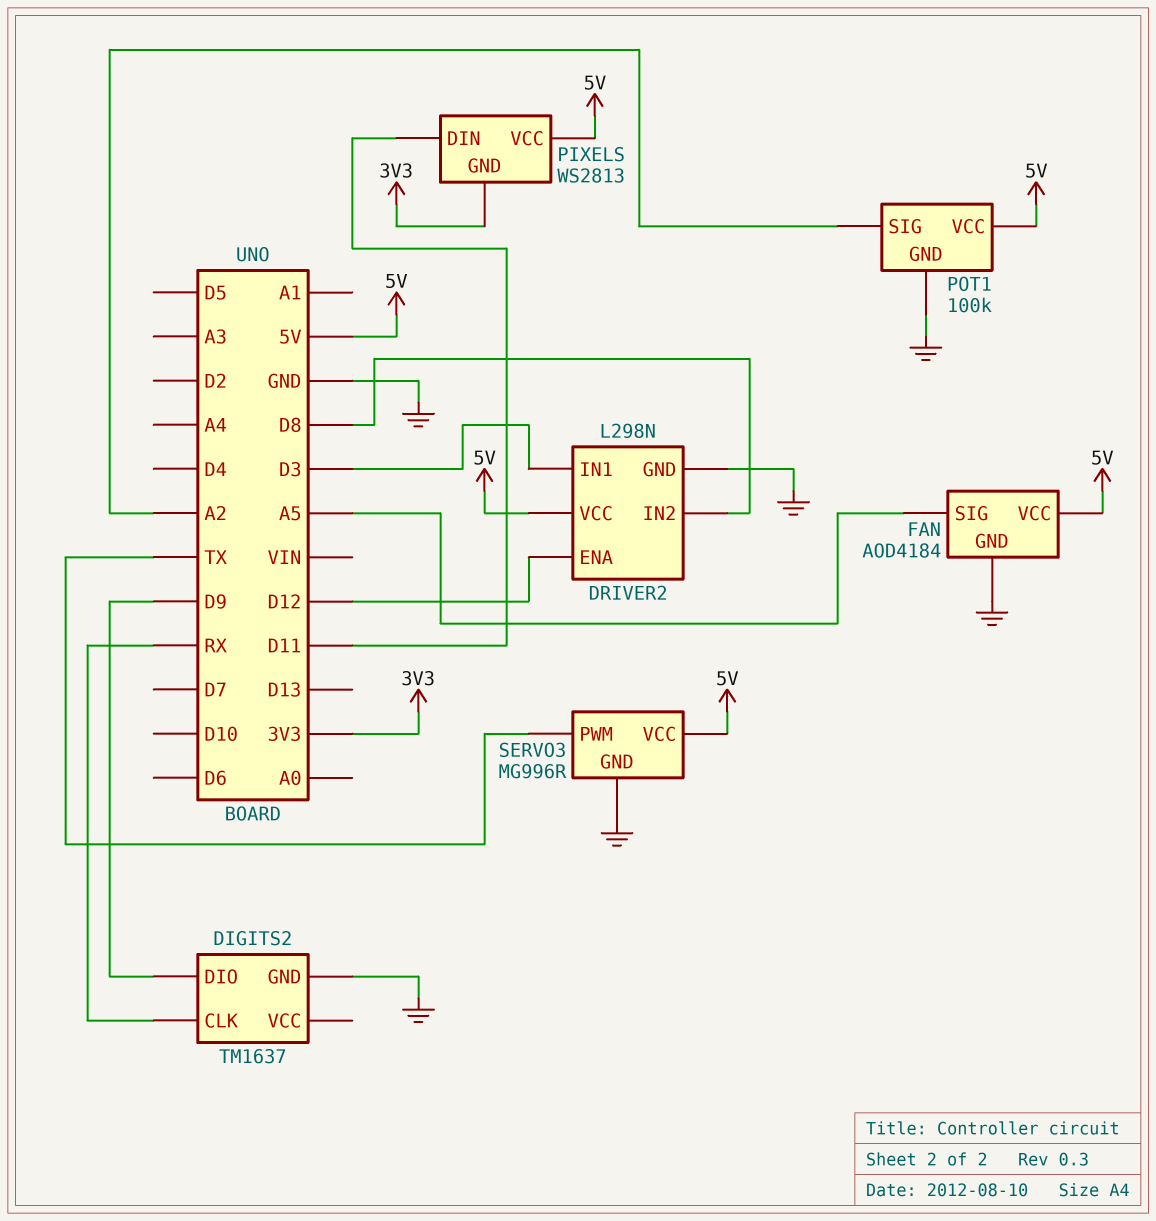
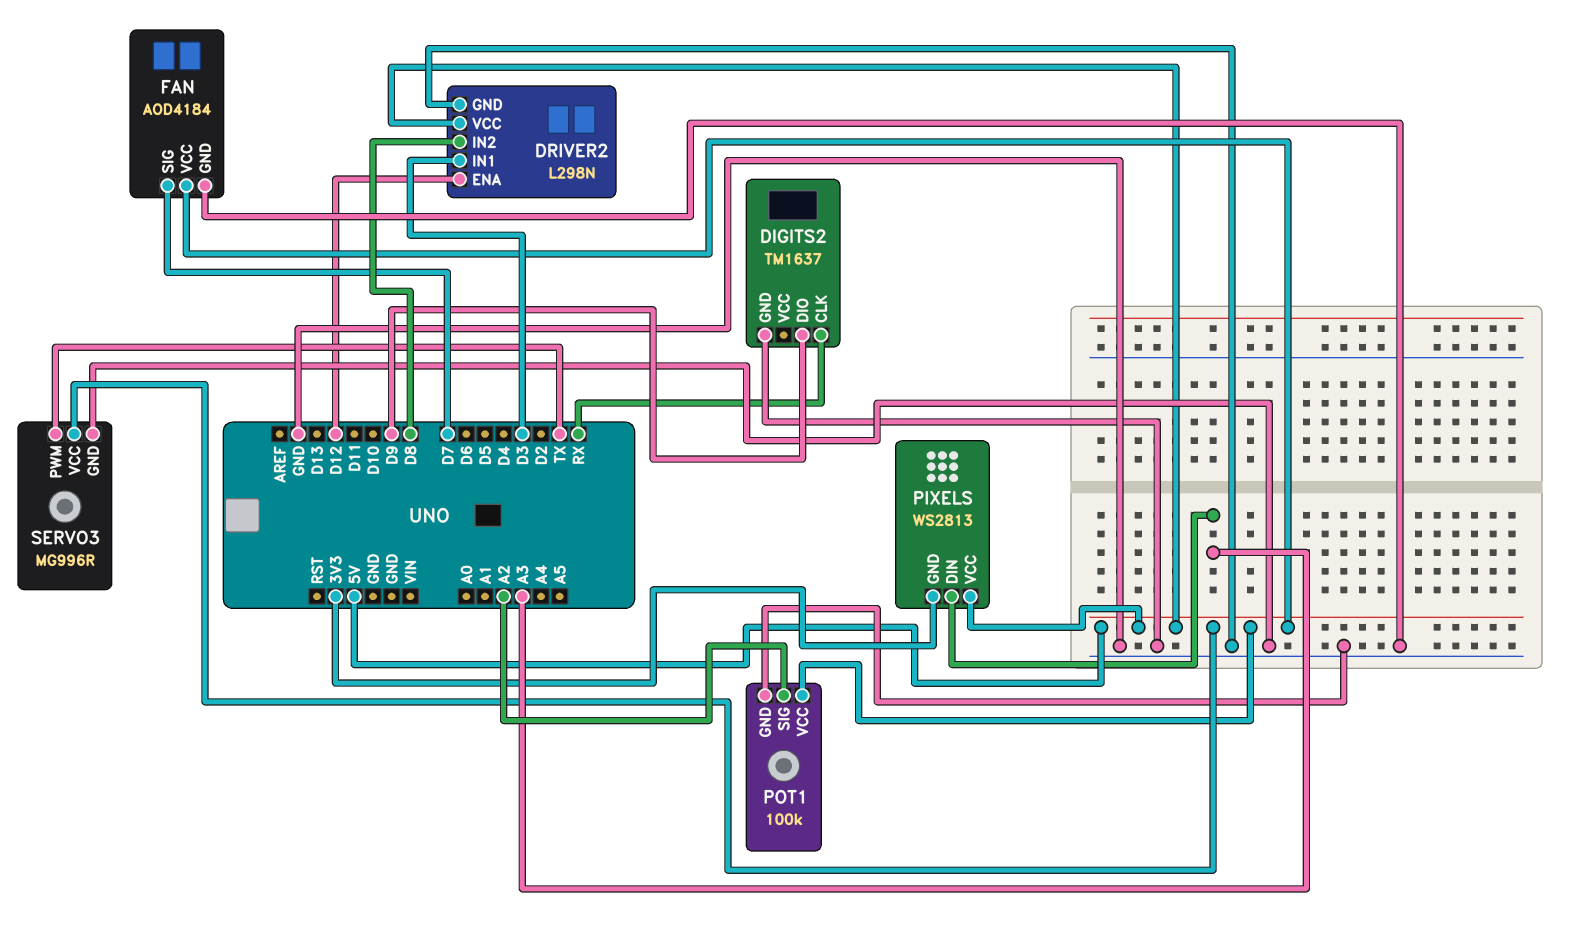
FAN pin SIG: A5 -> D7
PIXELS pin DIN: D11 -> A3

